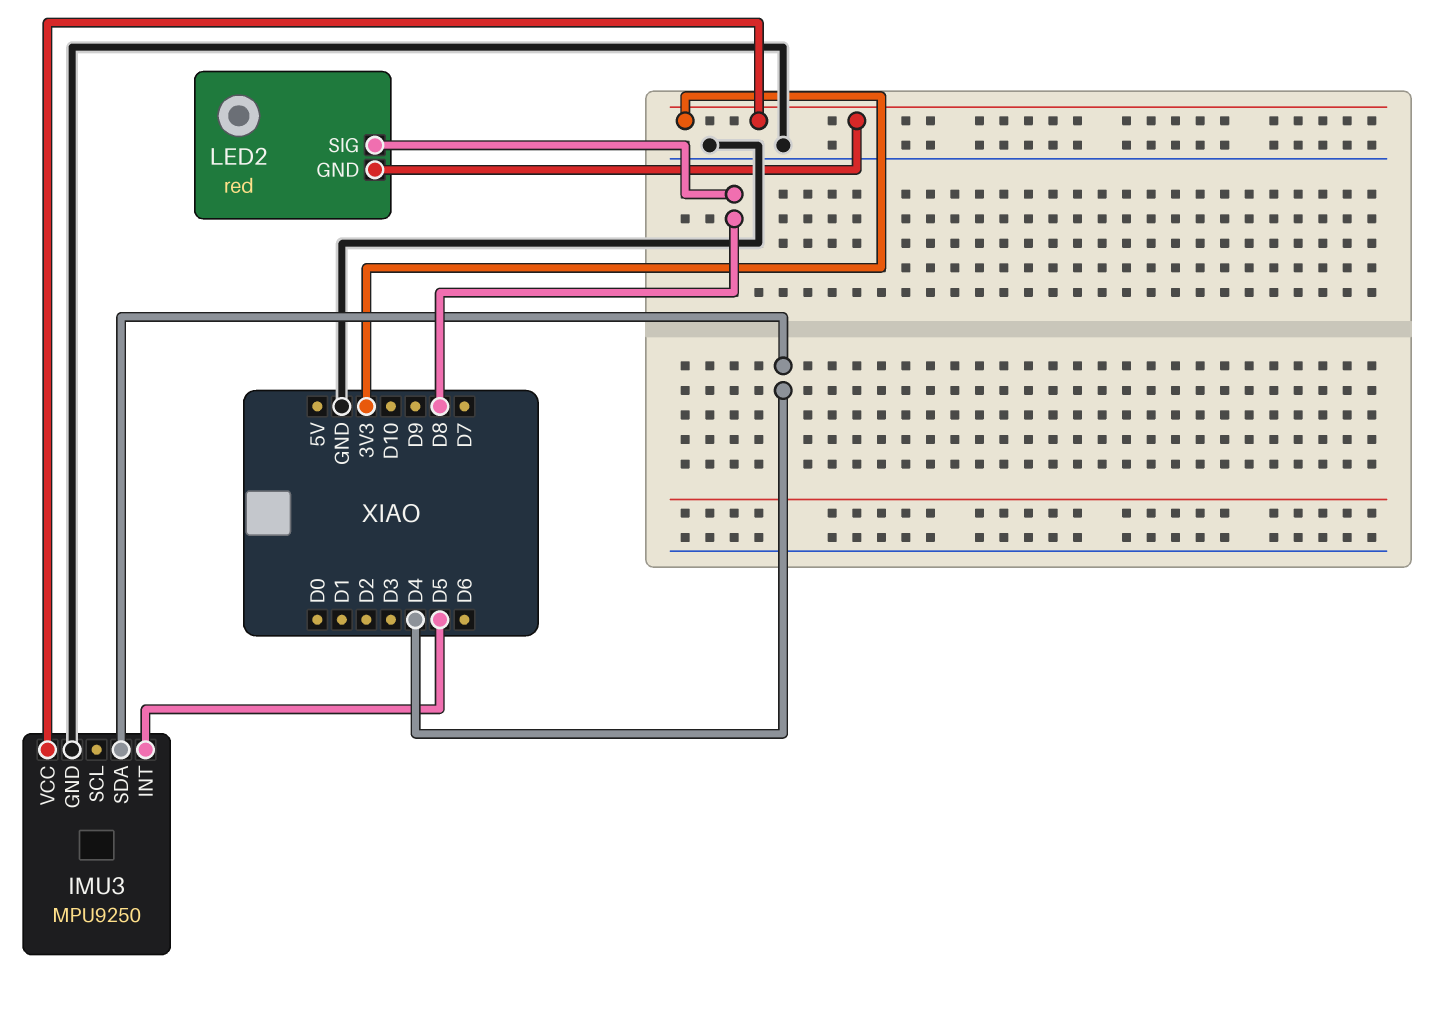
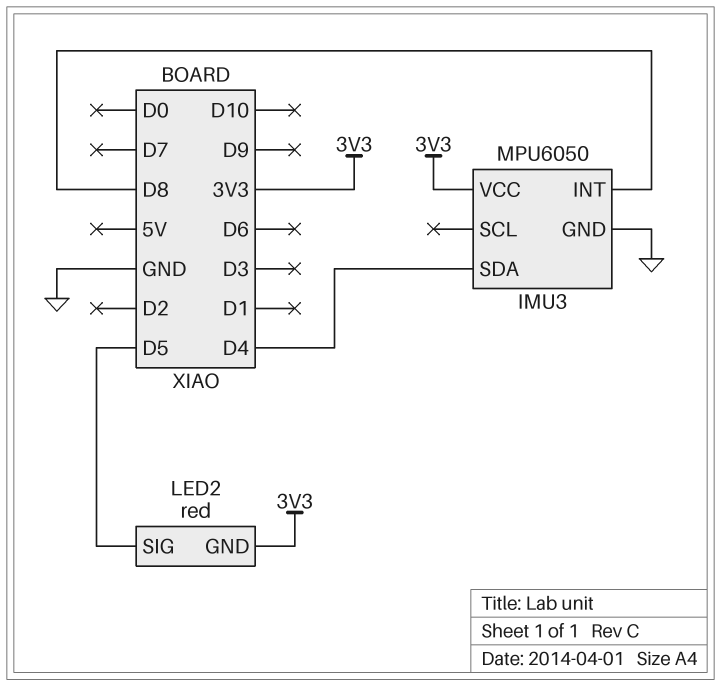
IMU3: MPU9250 -> MPU6050
IMU3 pin INT: D5 -> D8
LED2 pin SIG: D8 -> D5

